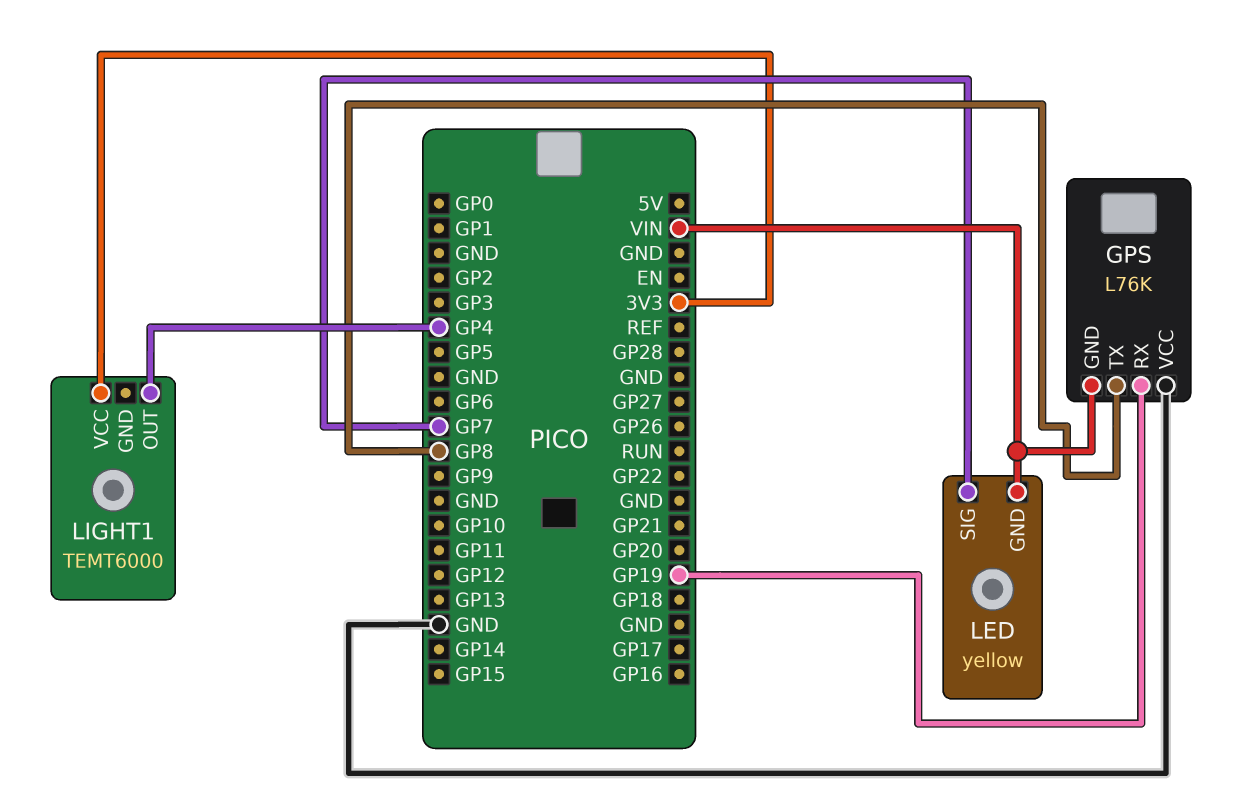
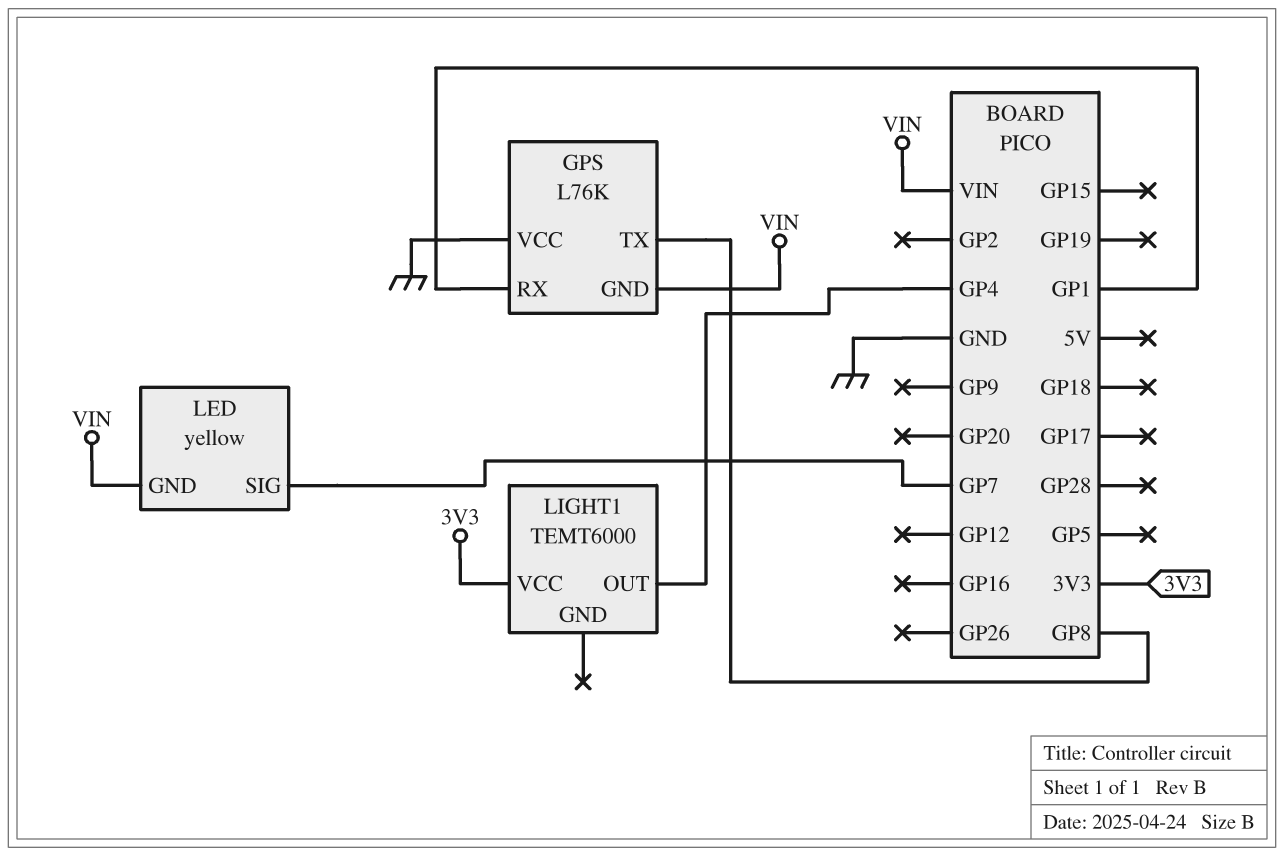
GPS pin RX: GP19 -> GP1

